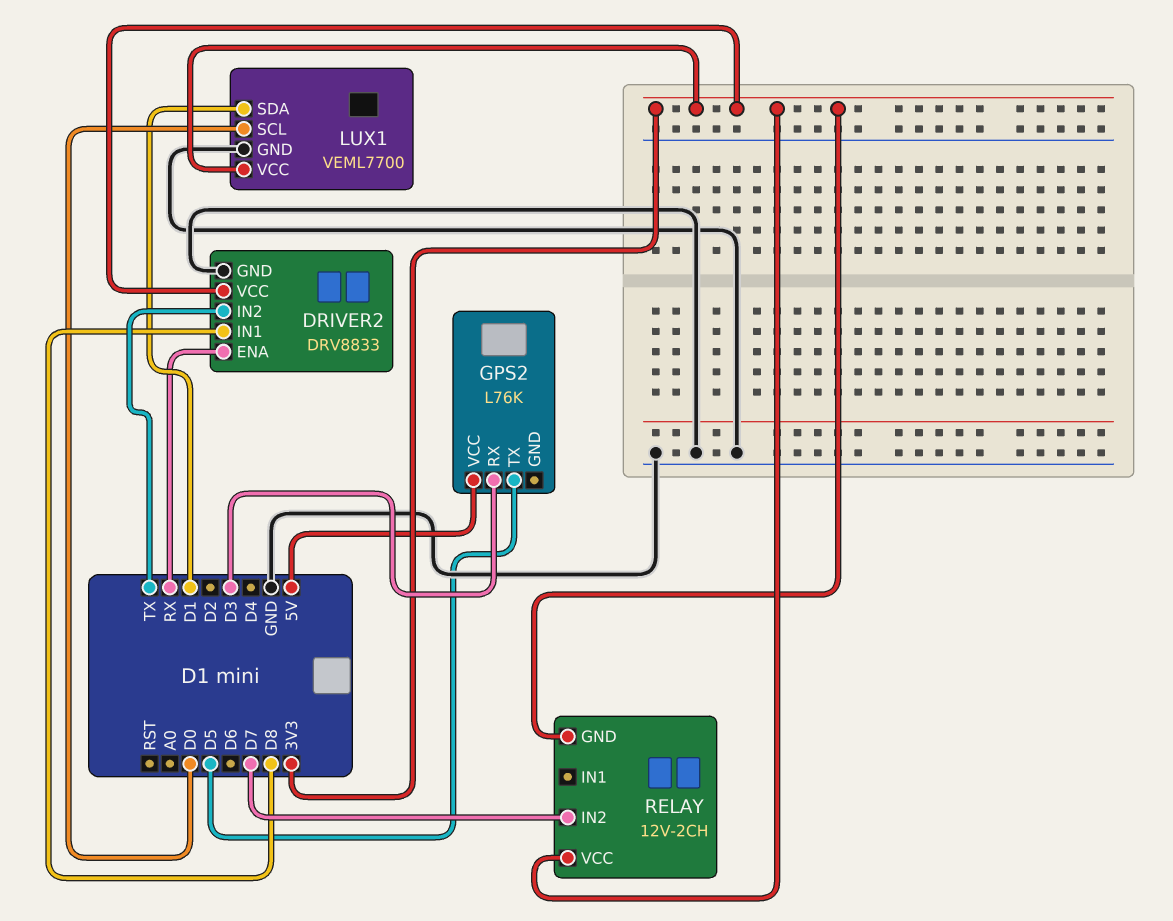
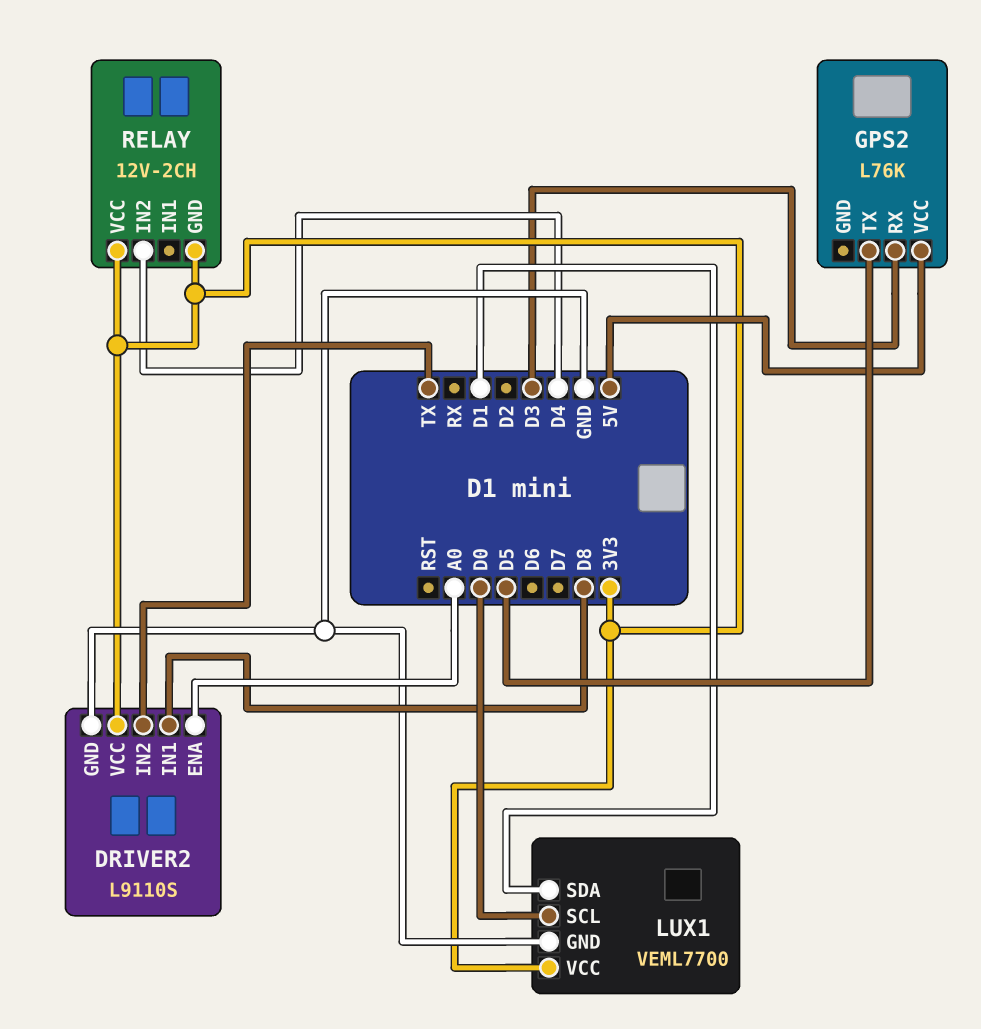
DRIVER2: DRV8833 -> L9110S
DRIVER2 pin ENA: RX -> A0
RELAY pin IN2: D7 -> D4

